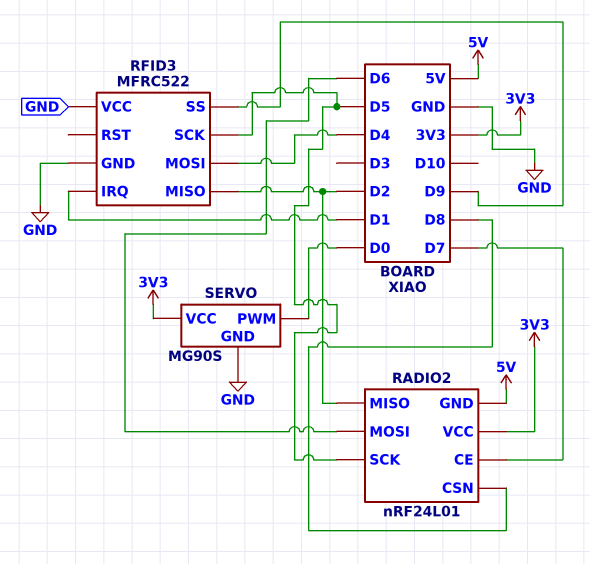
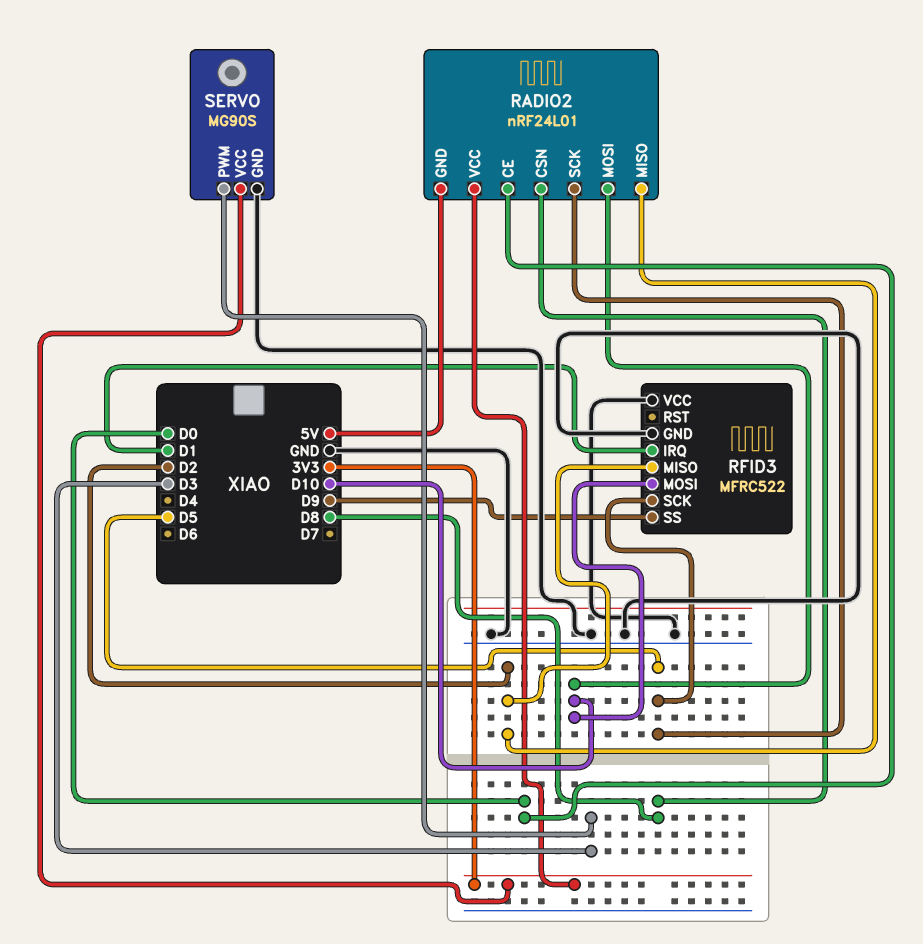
RADIO2 pin CE: D7 -> D0
RADIO2 pin MOSI: D6 -> D10
RFID3 pin MOSI: D4 -> D10
SERVO pin PWM: D0 -> D3

